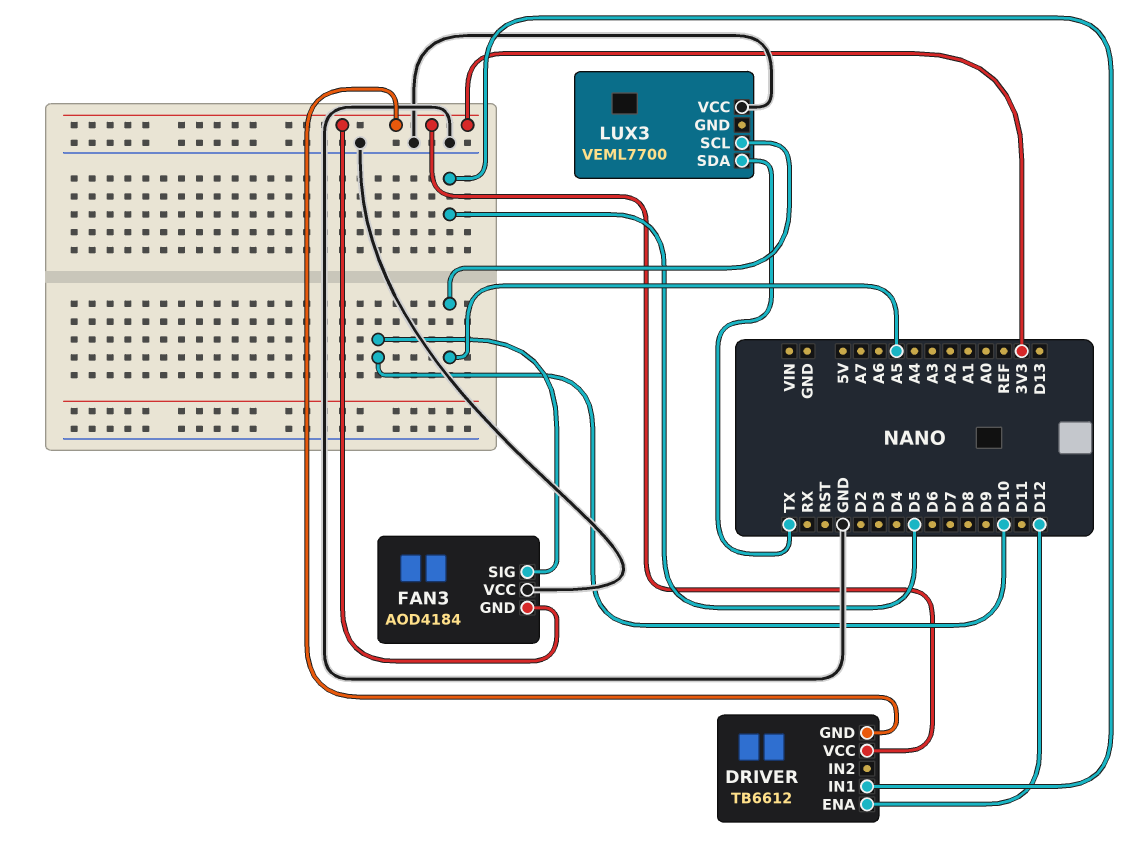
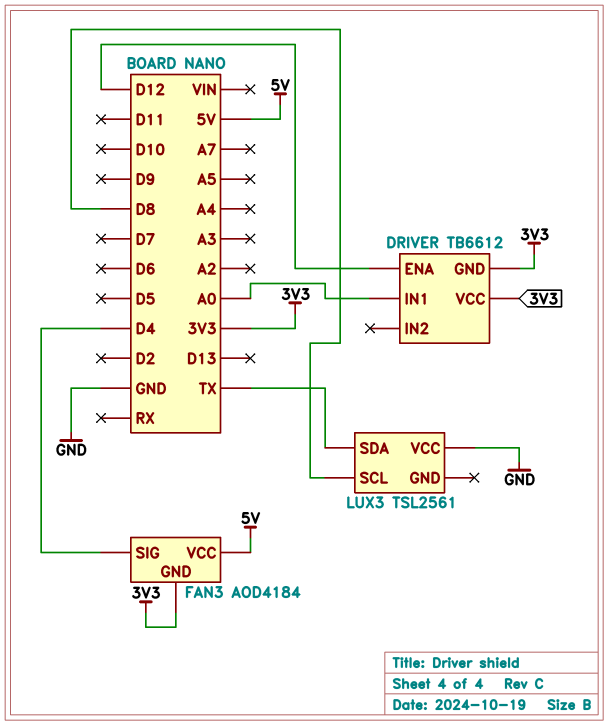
DRIVER pin IN1: D5 -> A0
FAN3 pin SIG: D10 -> D4
FAN3 pin VCC: GND -> 5V
LUX3: VEML7700 -> TSL2561
LUX3 pin SCL: A5 -> D8

